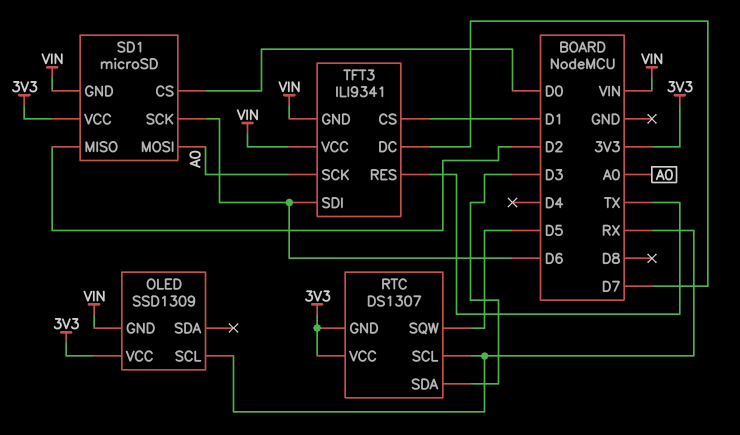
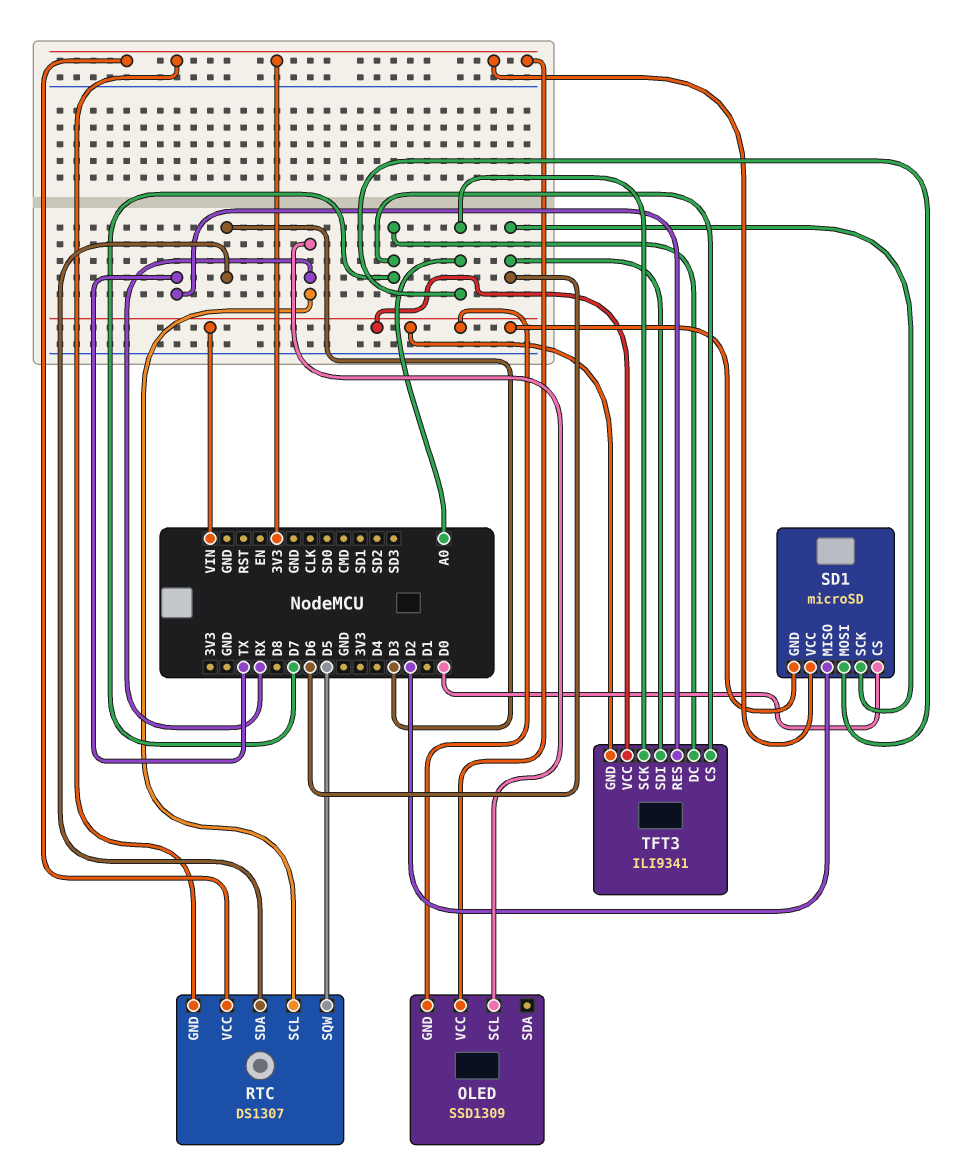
TFT3 pin CS: D1 -> D7

